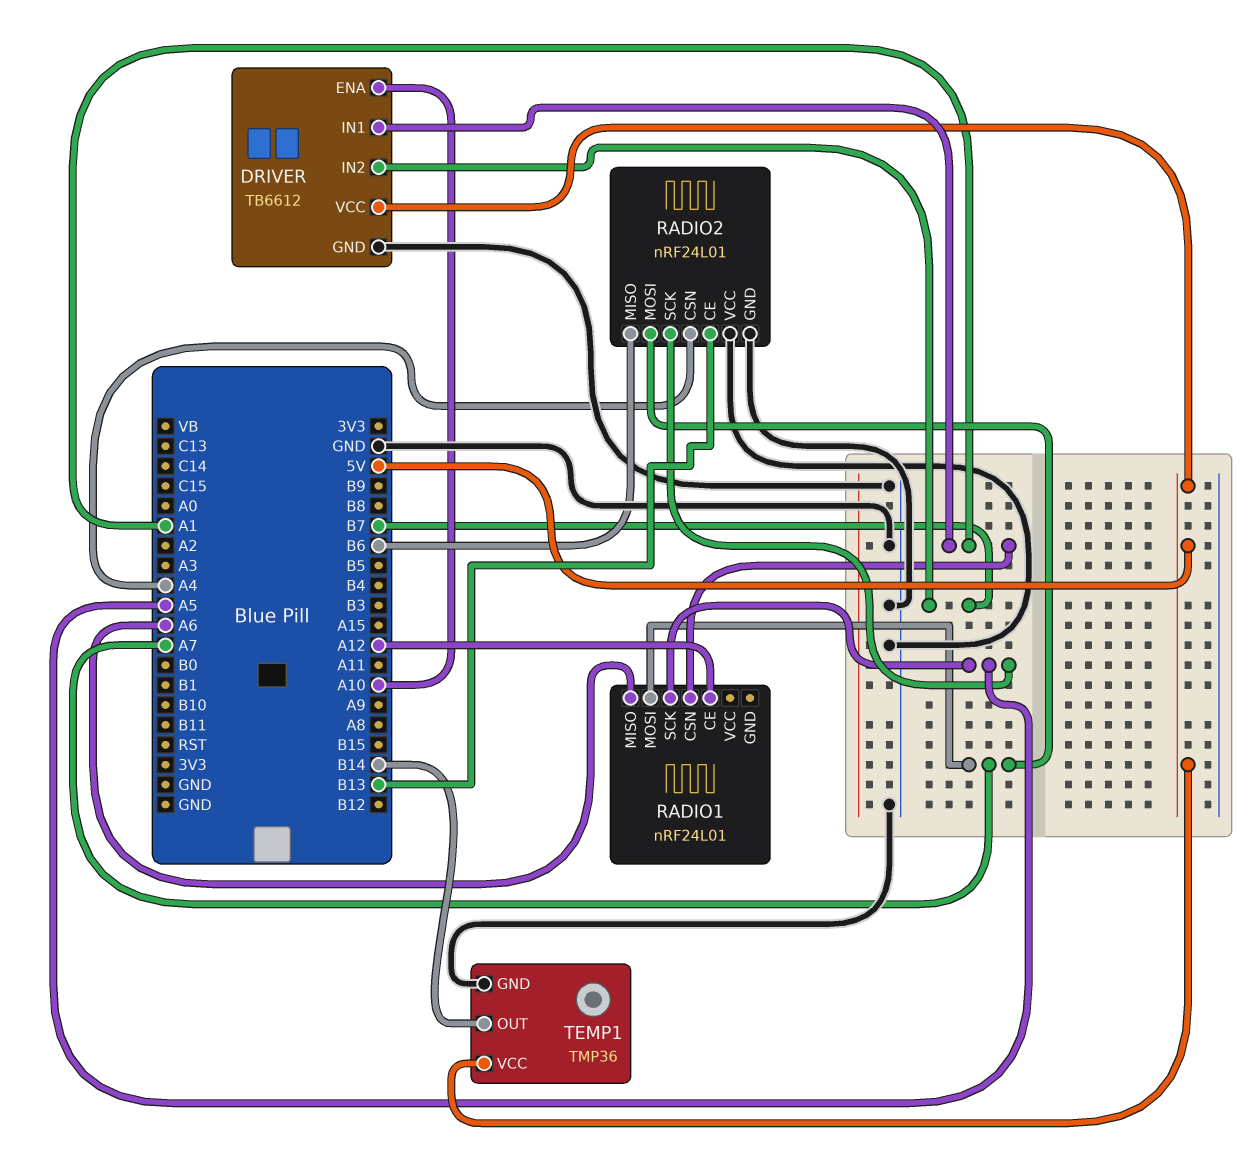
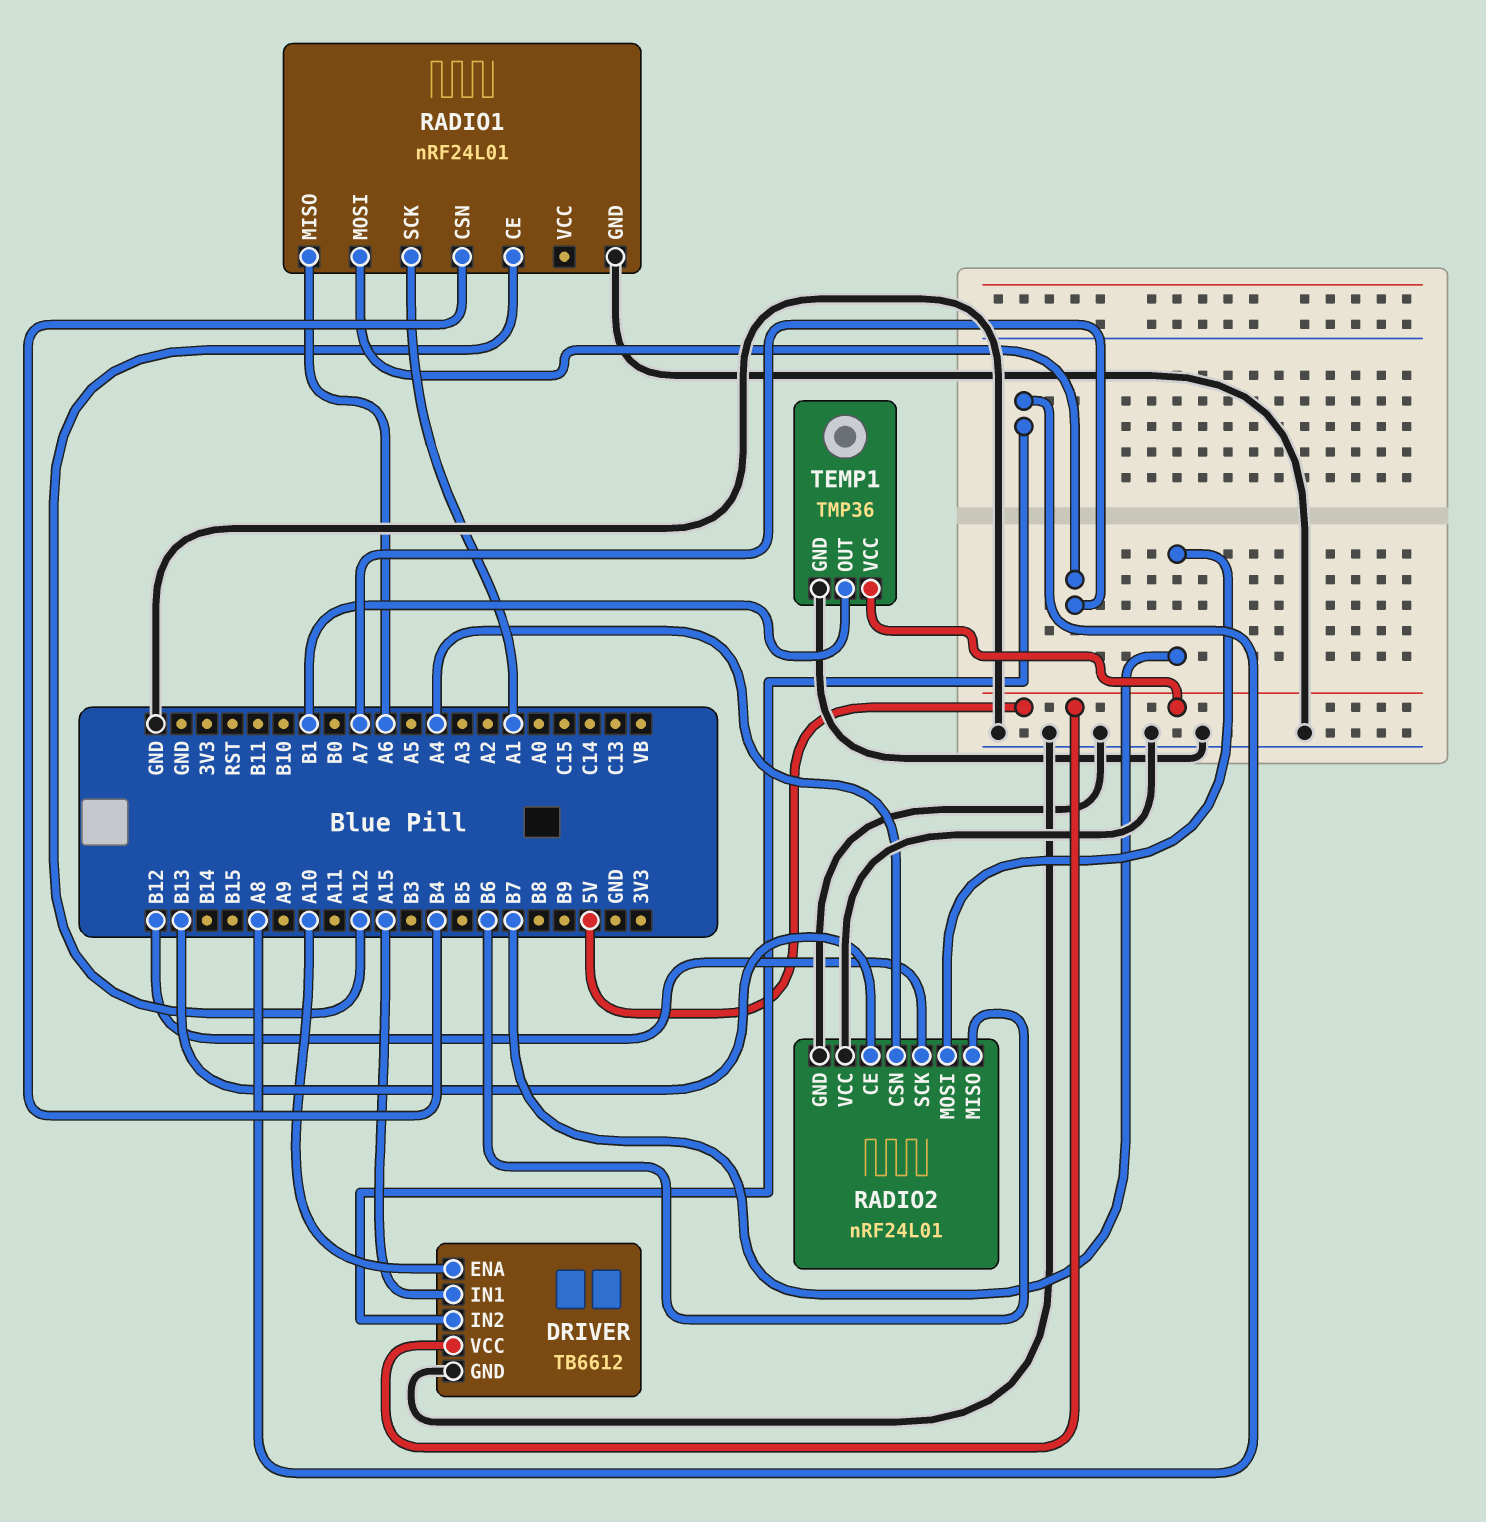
DRIVER pin IN1: A1 -> A15
DRIVER pin IN2: B7 -> A8
RADIO1 pin CSN: A1 -> B4
RADIO1 pin GND: none -> GND
RADIO1 pin SCK: A5 -> A1
RADIO2 pin MOSI: A7 -> B7
RADIO2 pin SCK: A5 -> B12
TEMP1 pin OUT: B14 -> B1

